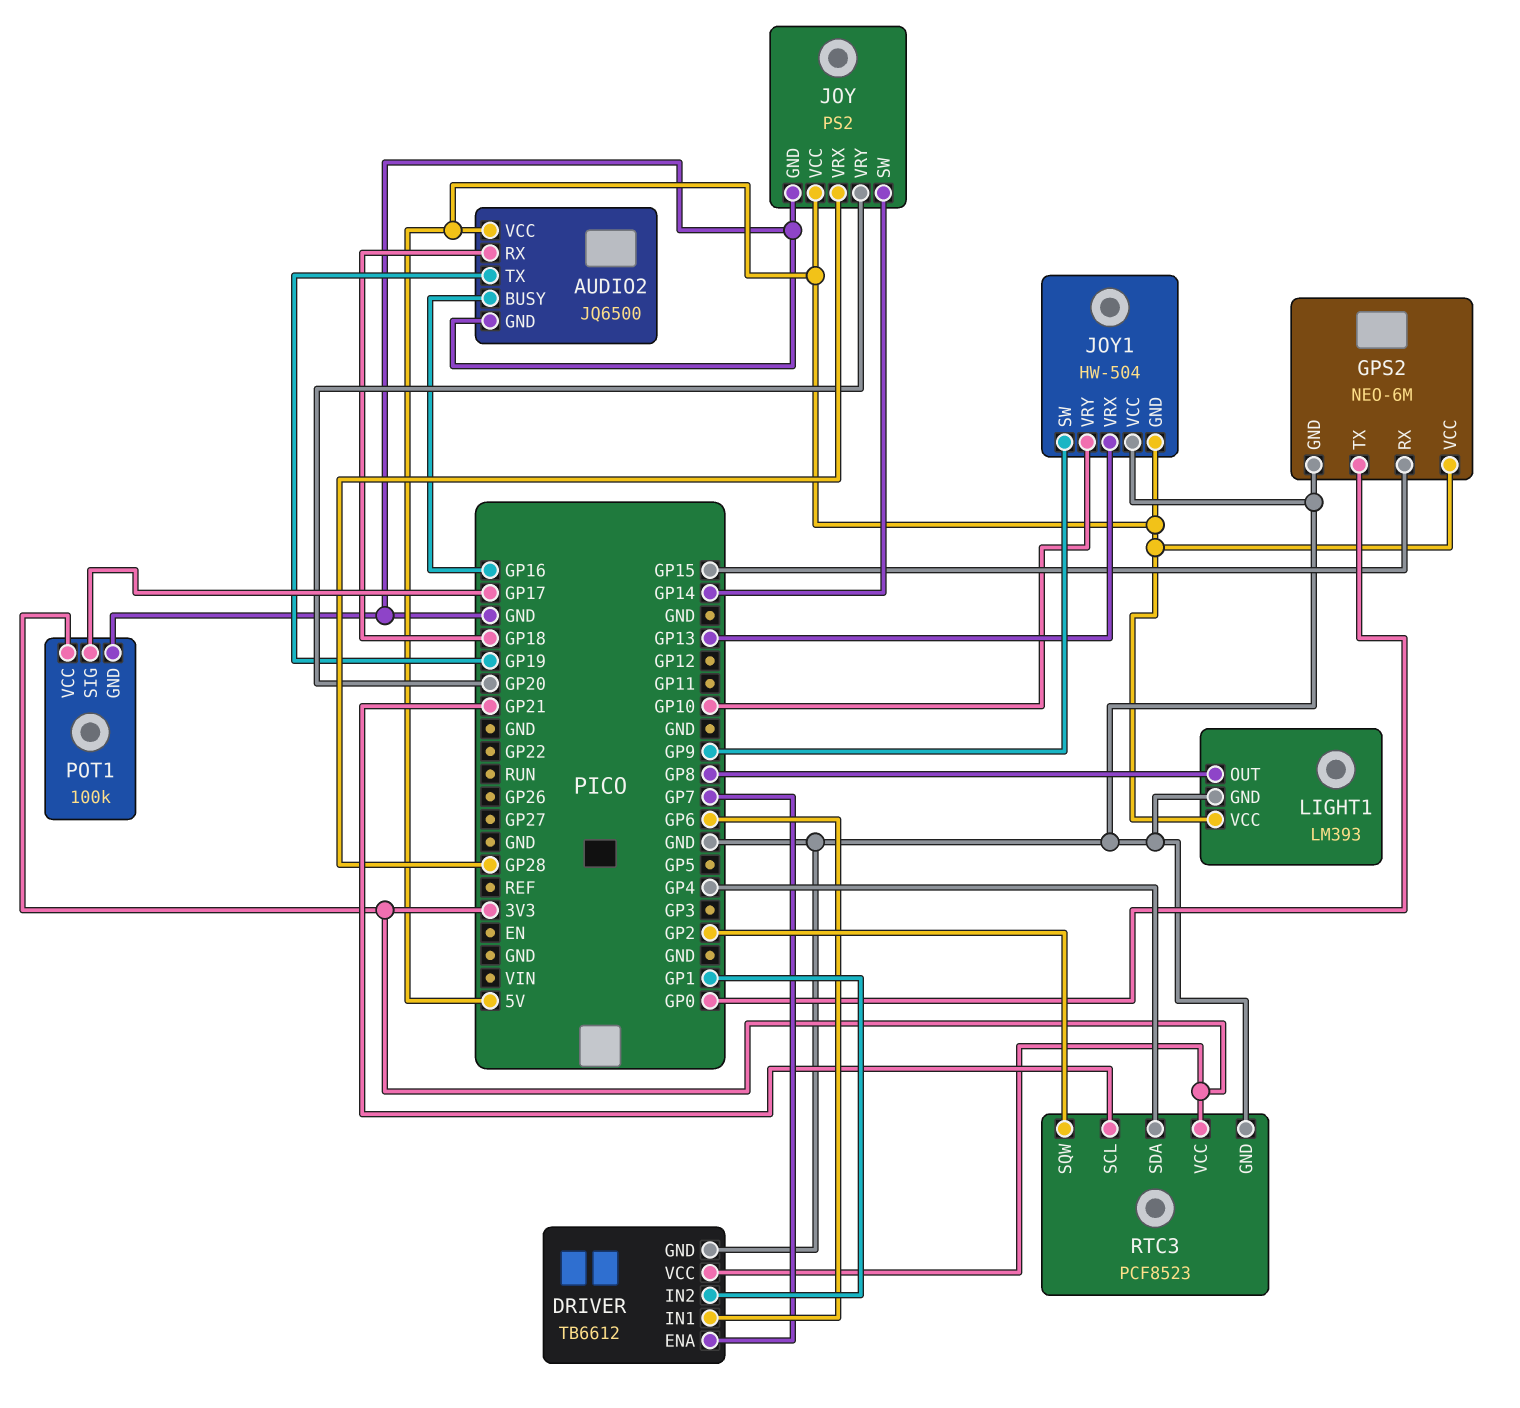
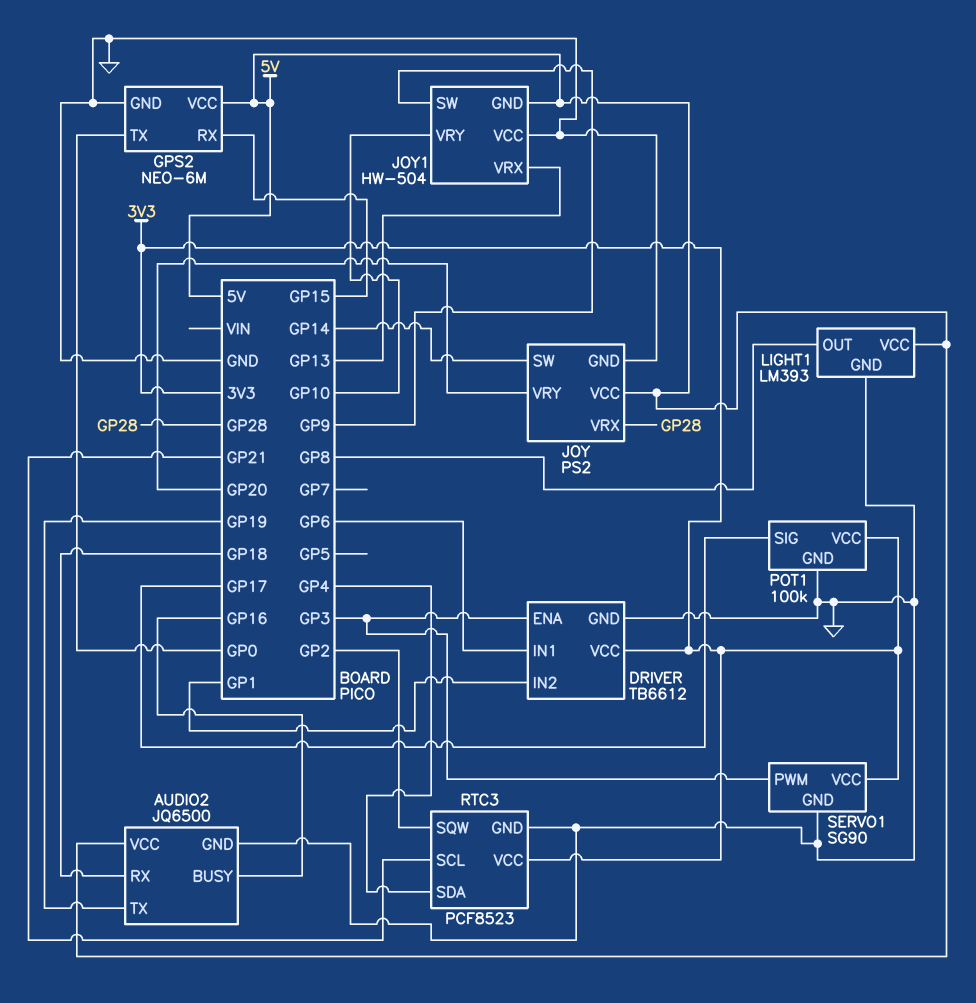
DRIVER pin ENA: GP7 -> GP3
SERVO1: none -> SG90
SERVO1 pin GND: none -> GND
SERVO1 pin PWM: none -> GP3
SERVO1 pin VCC: none -> 3V3

